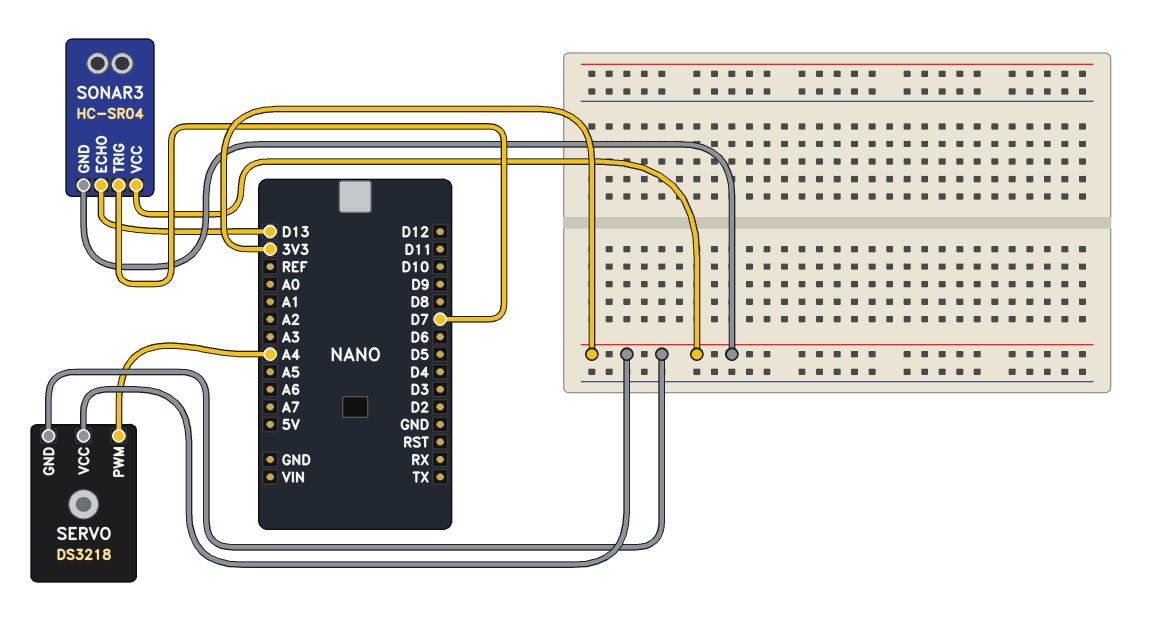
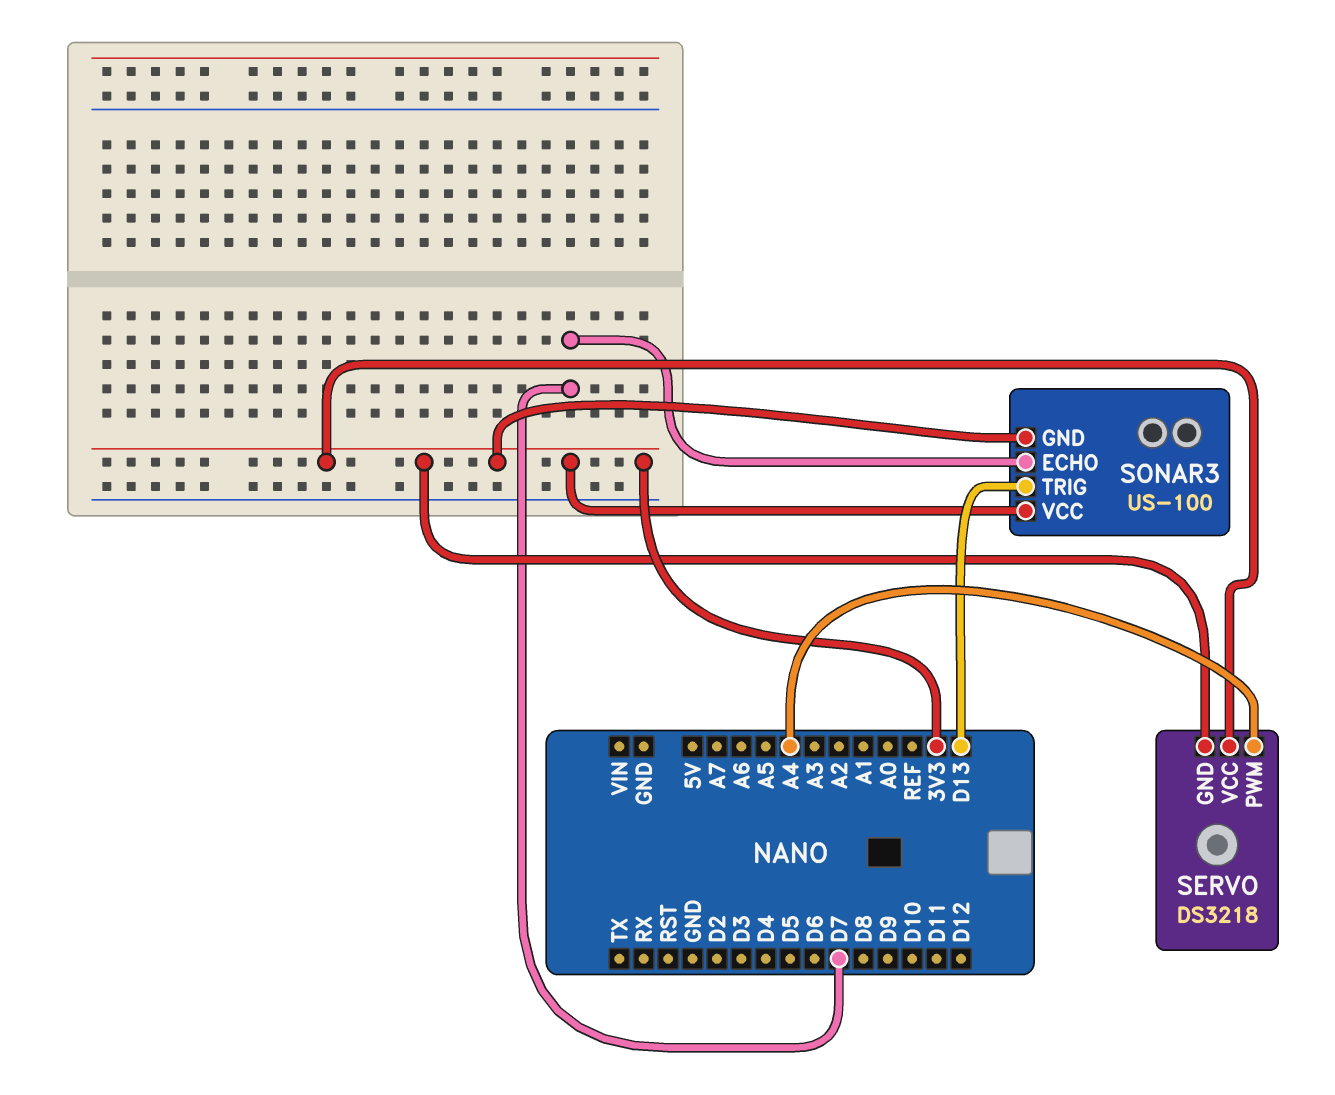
SONAR3: HC-SR04 -> US-100
SONAR3 pin ECHO: D13 -> D7
SONAR3 pin TRIG: D7 -> D13

